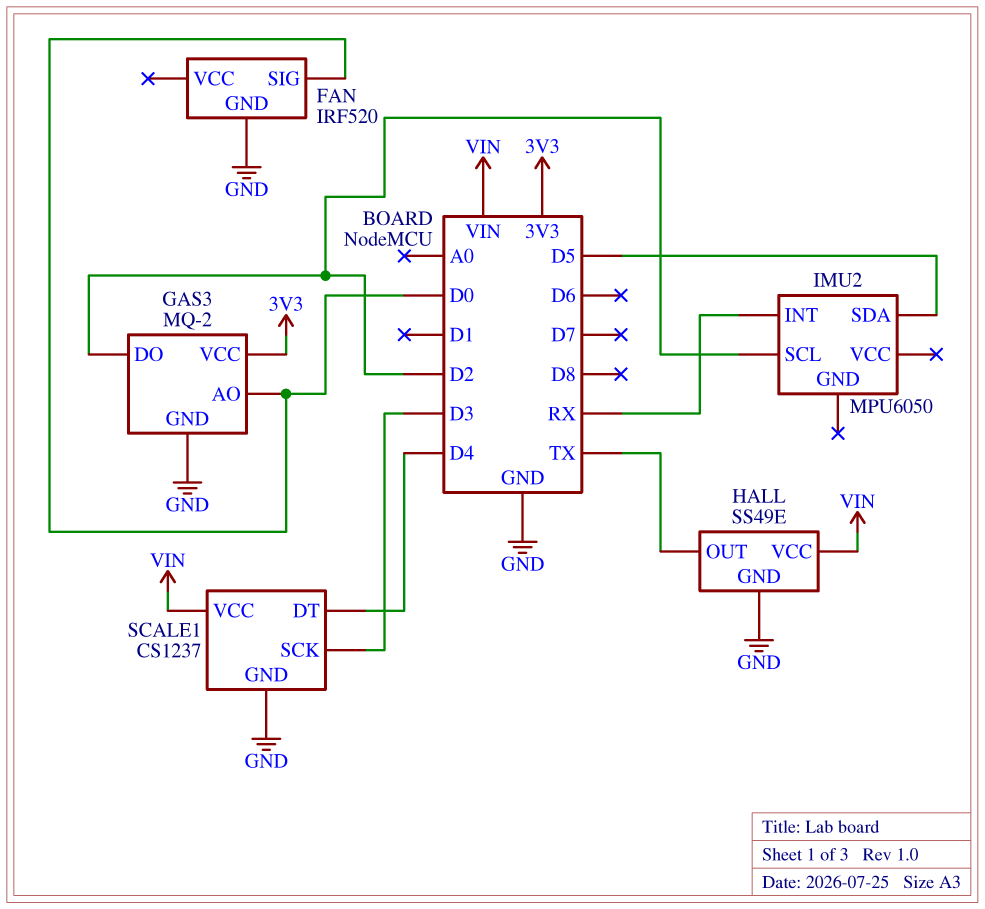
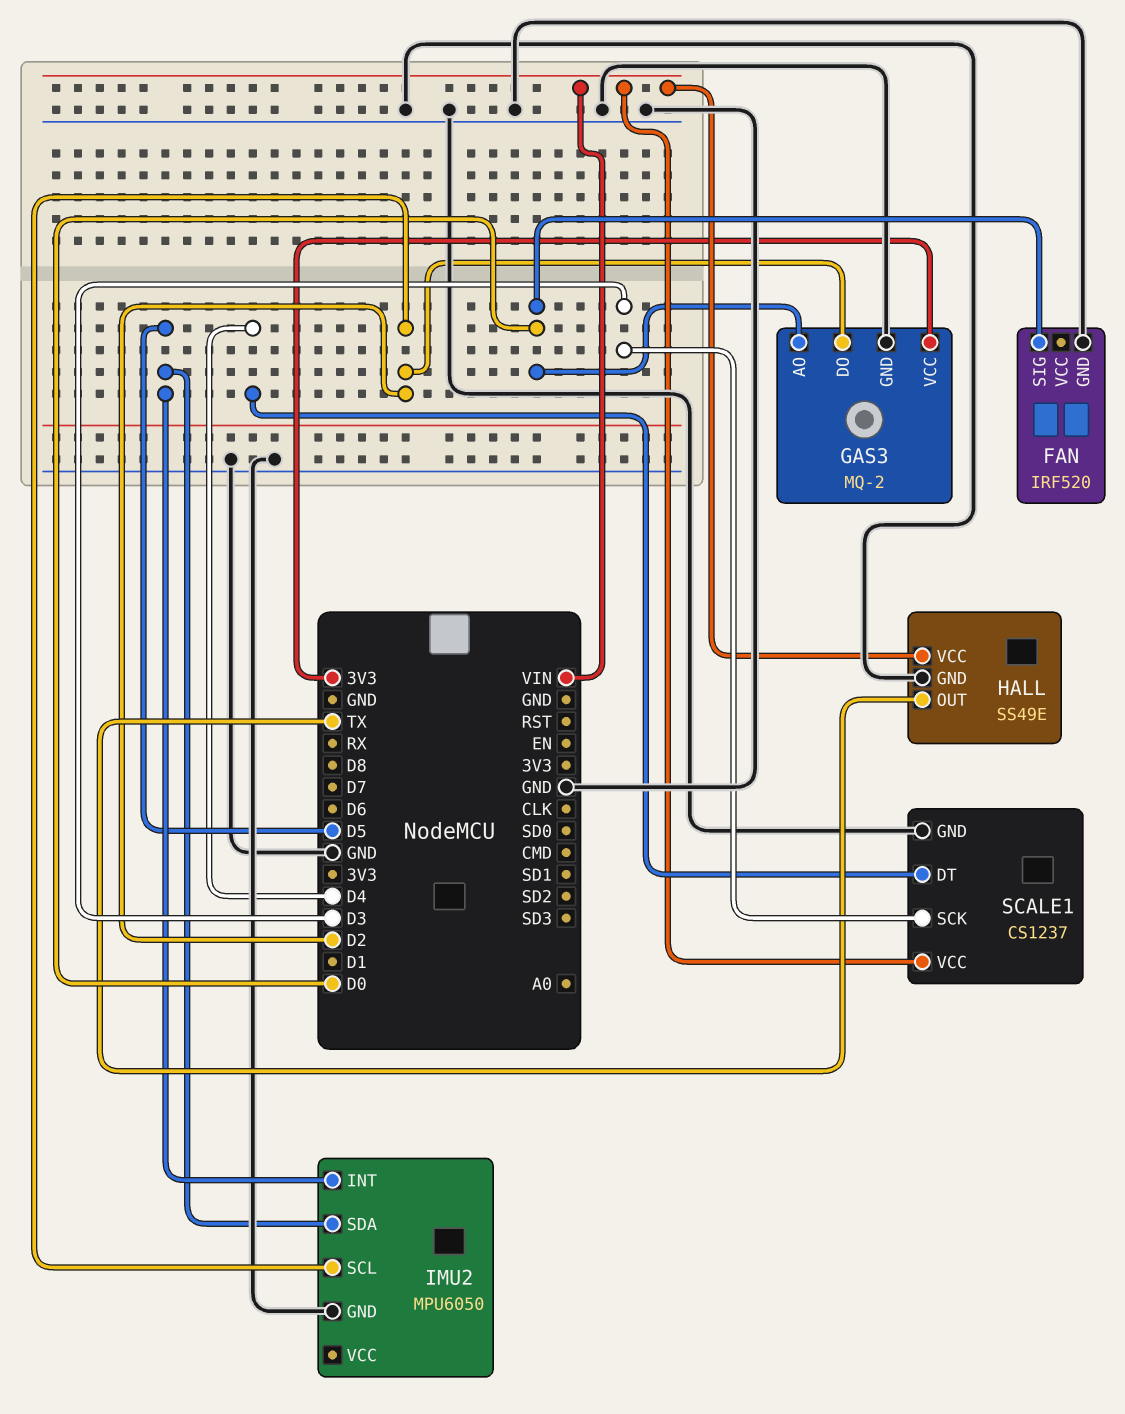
IMU2 pin GND: none -> GND
IMU2 pin INT: RX -> D5

